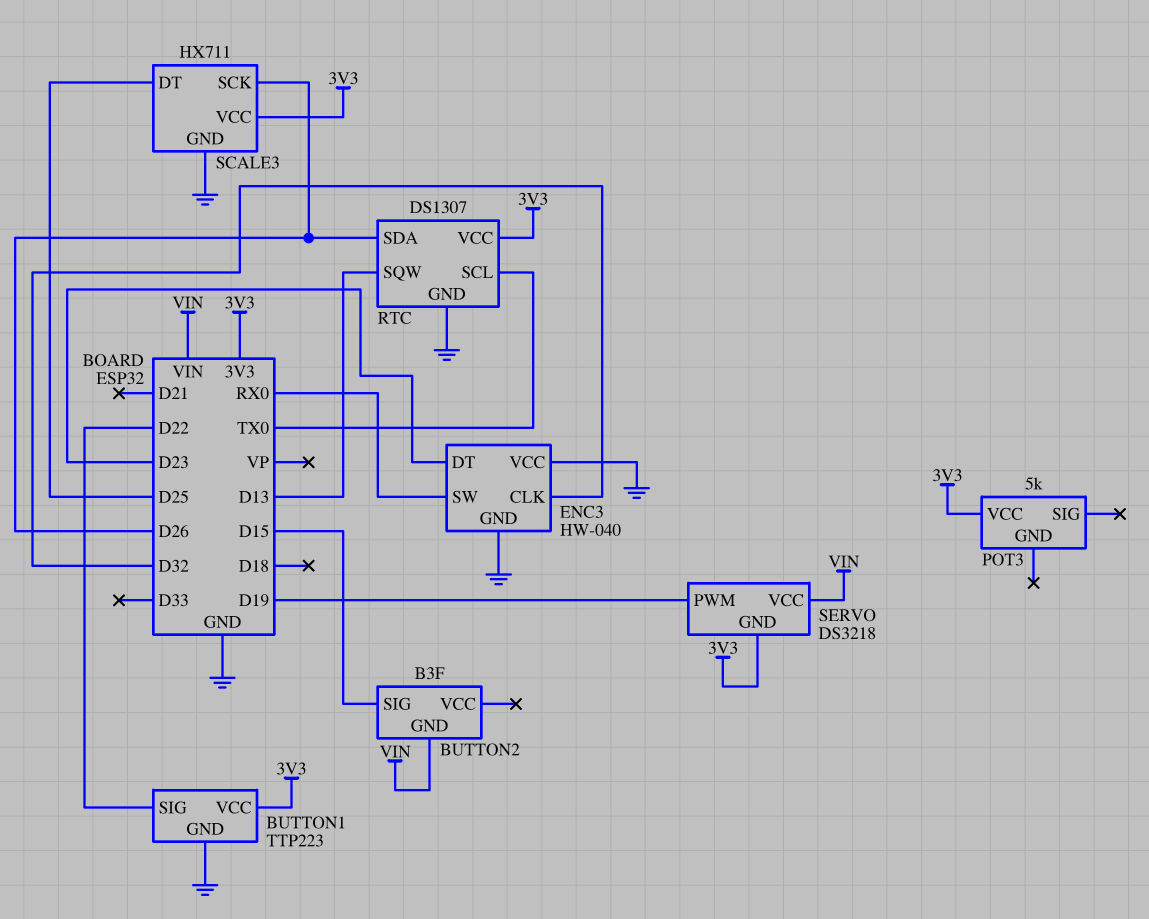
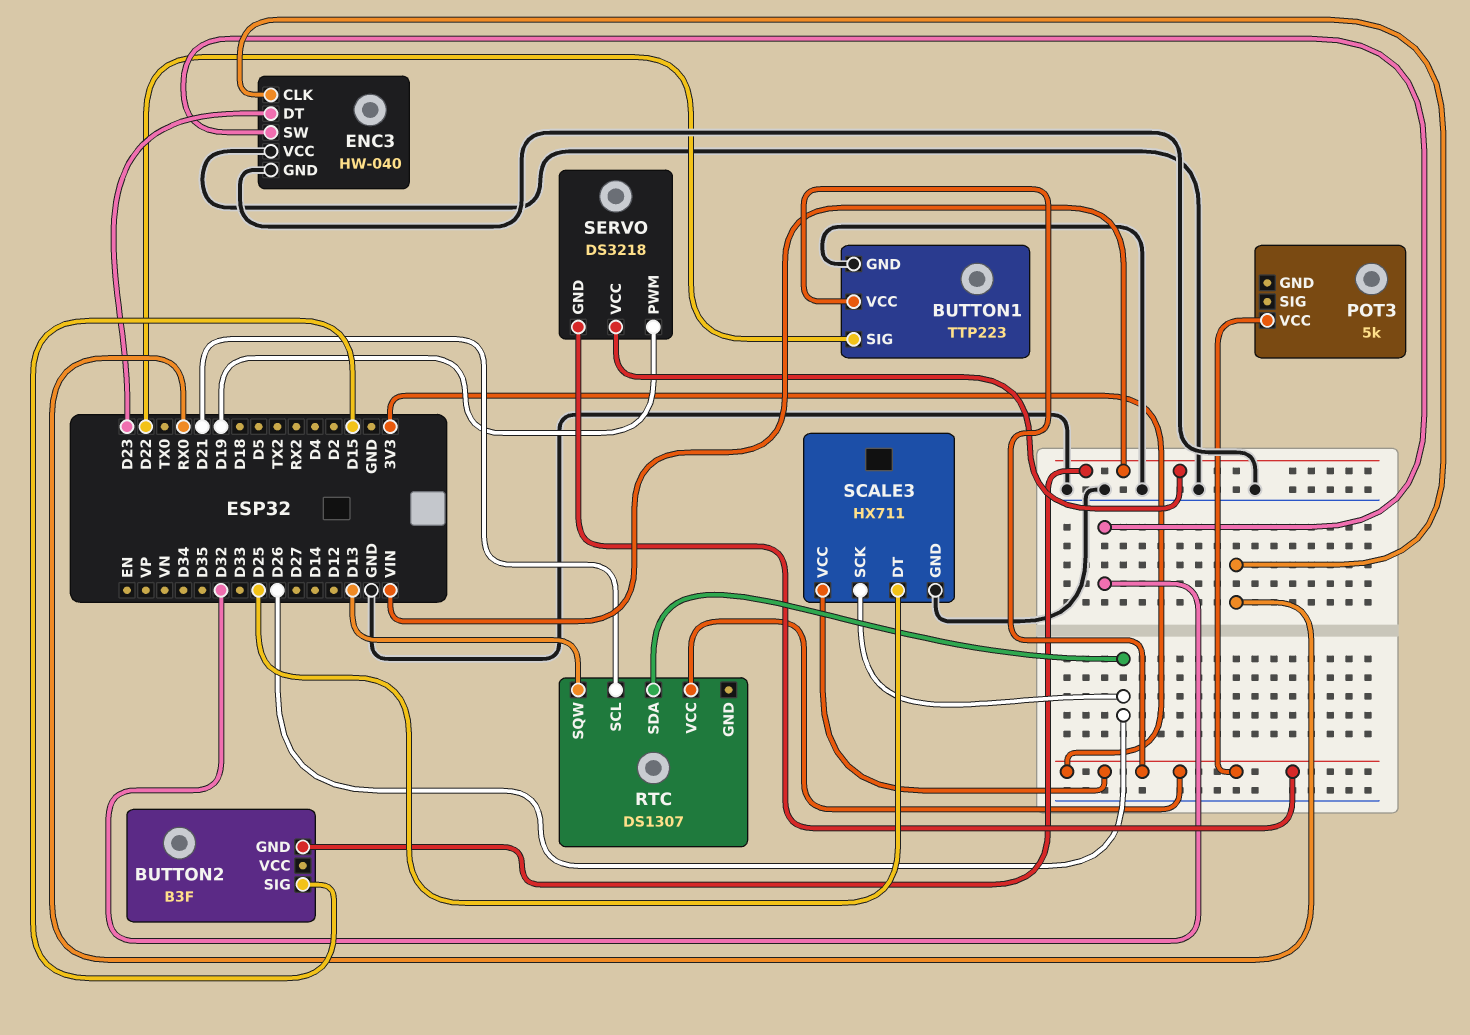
ENC3 pin CLK: D32 -> RX0
ENC3 pin SW: RX0 -> D32
RTC pin GND: GND -> none
RTC pin SCL: TX0 -> D21

